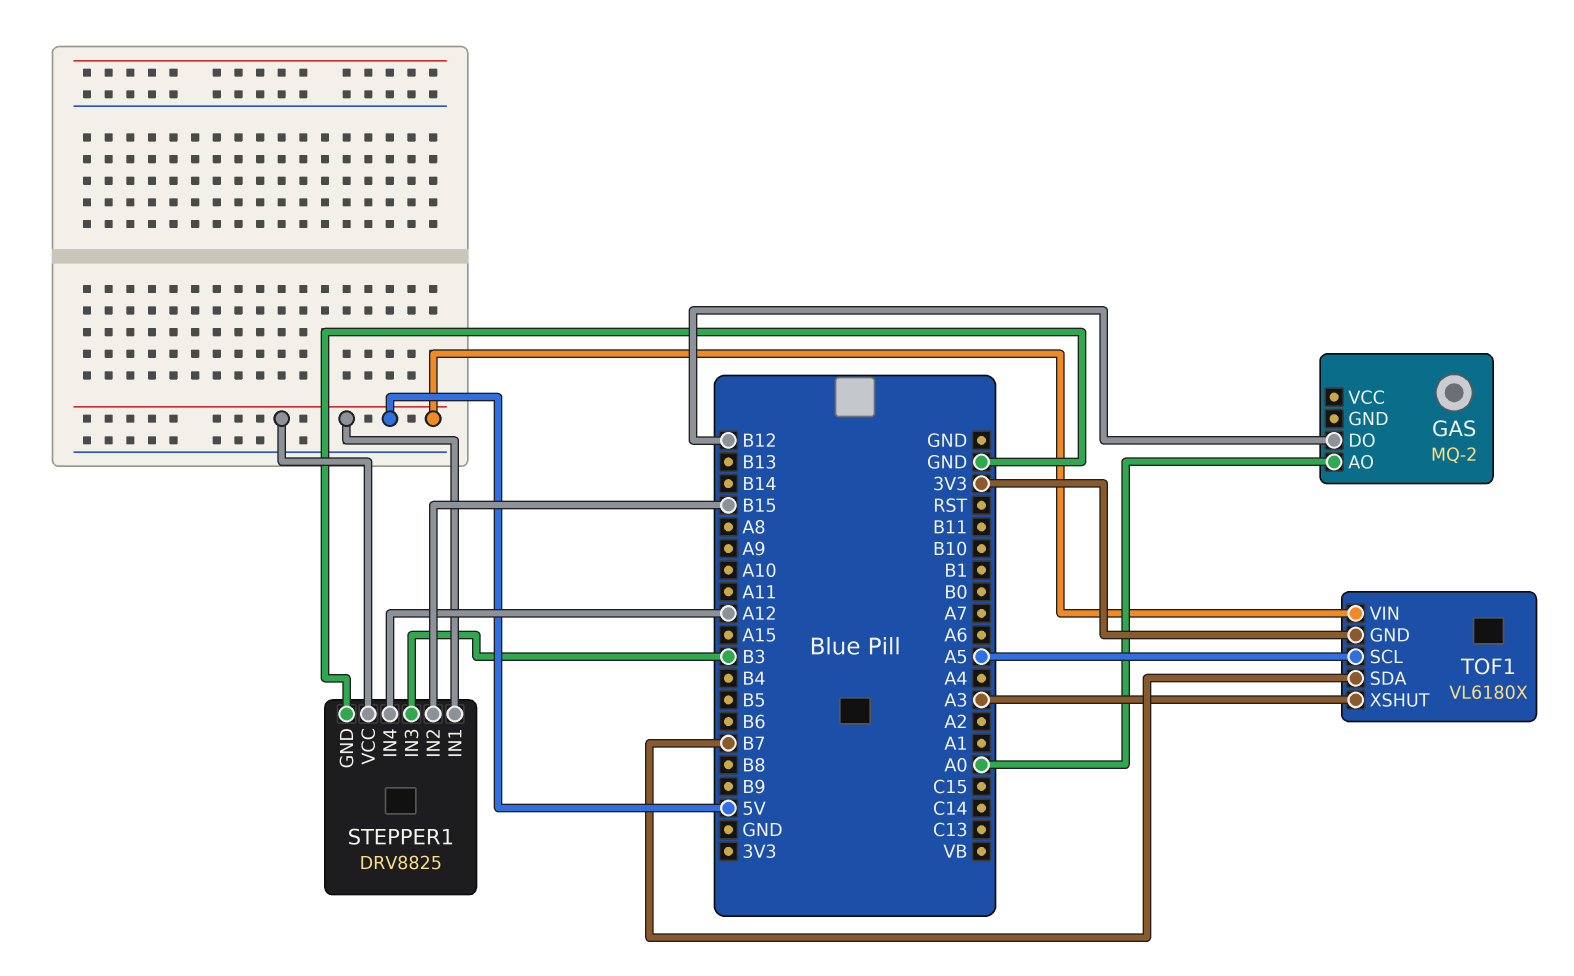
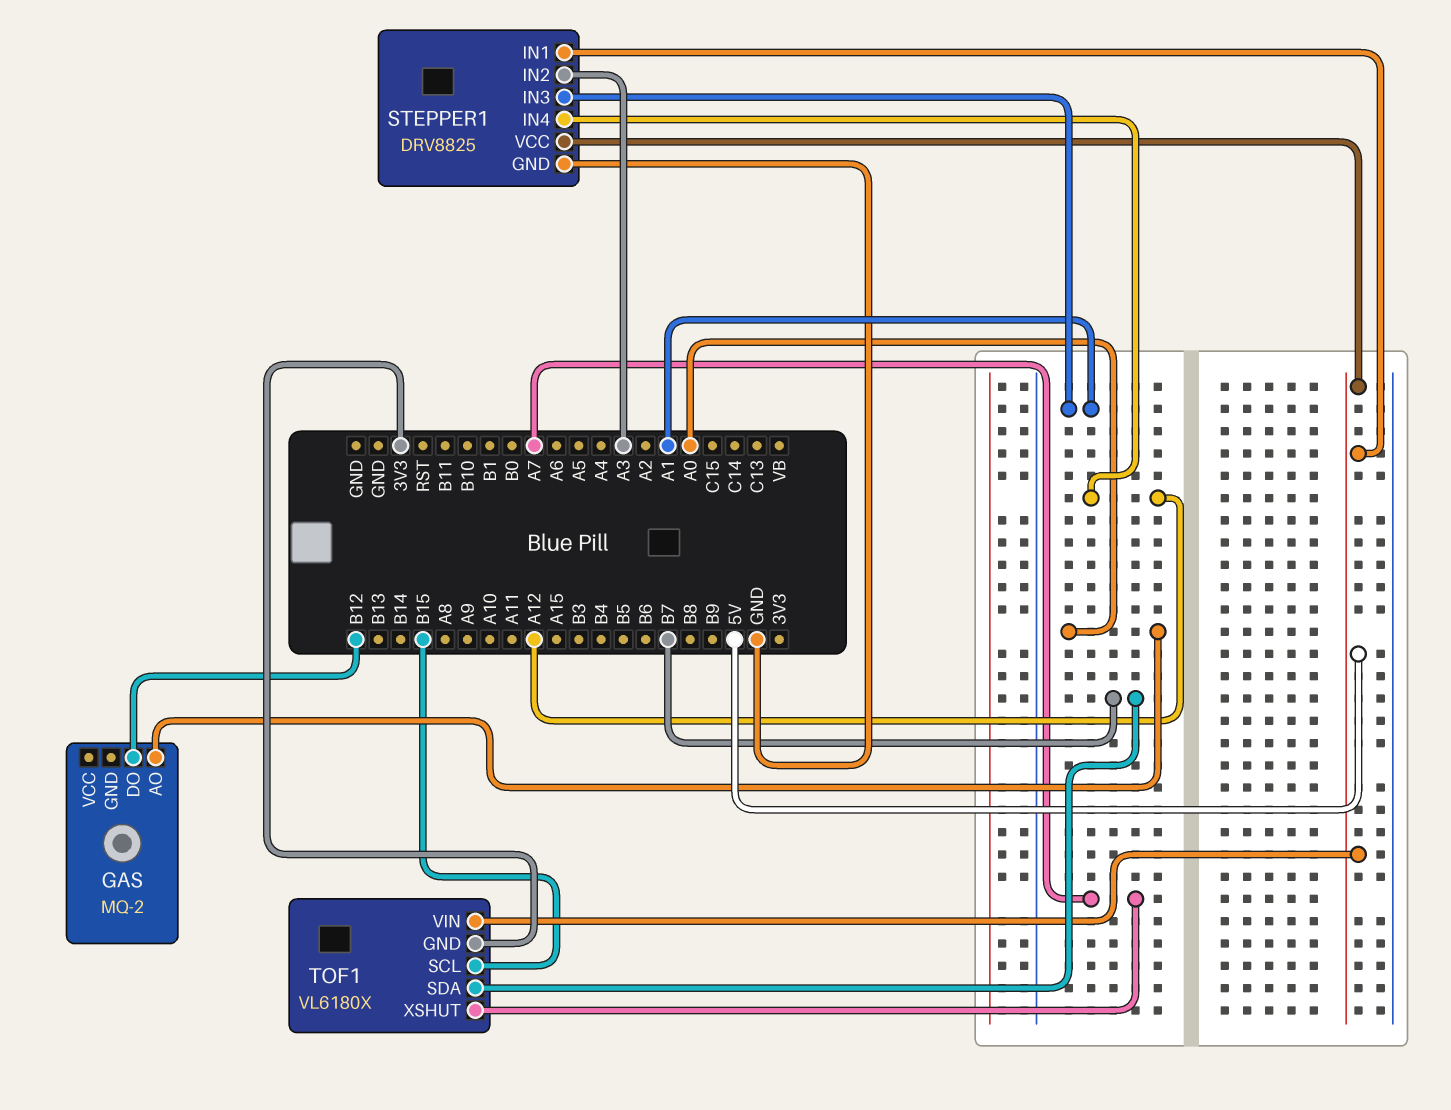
STEPPER1 pin IN2: B15 -> A3
STEPPER1 pin IN3: B3 -> A1
TOF1 pin SCL: A5 -> B15
TOF1 pin XSHUT: A3 -> A7

